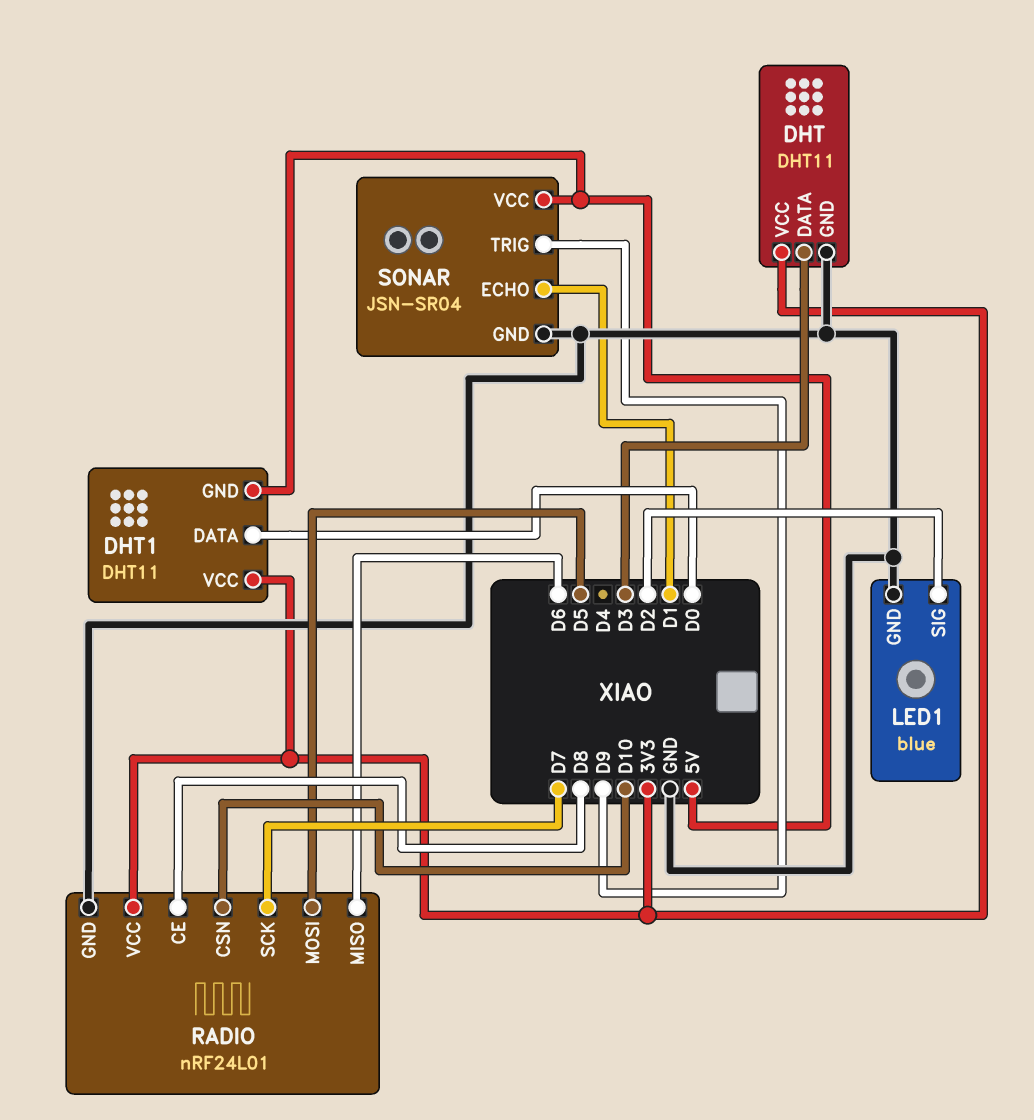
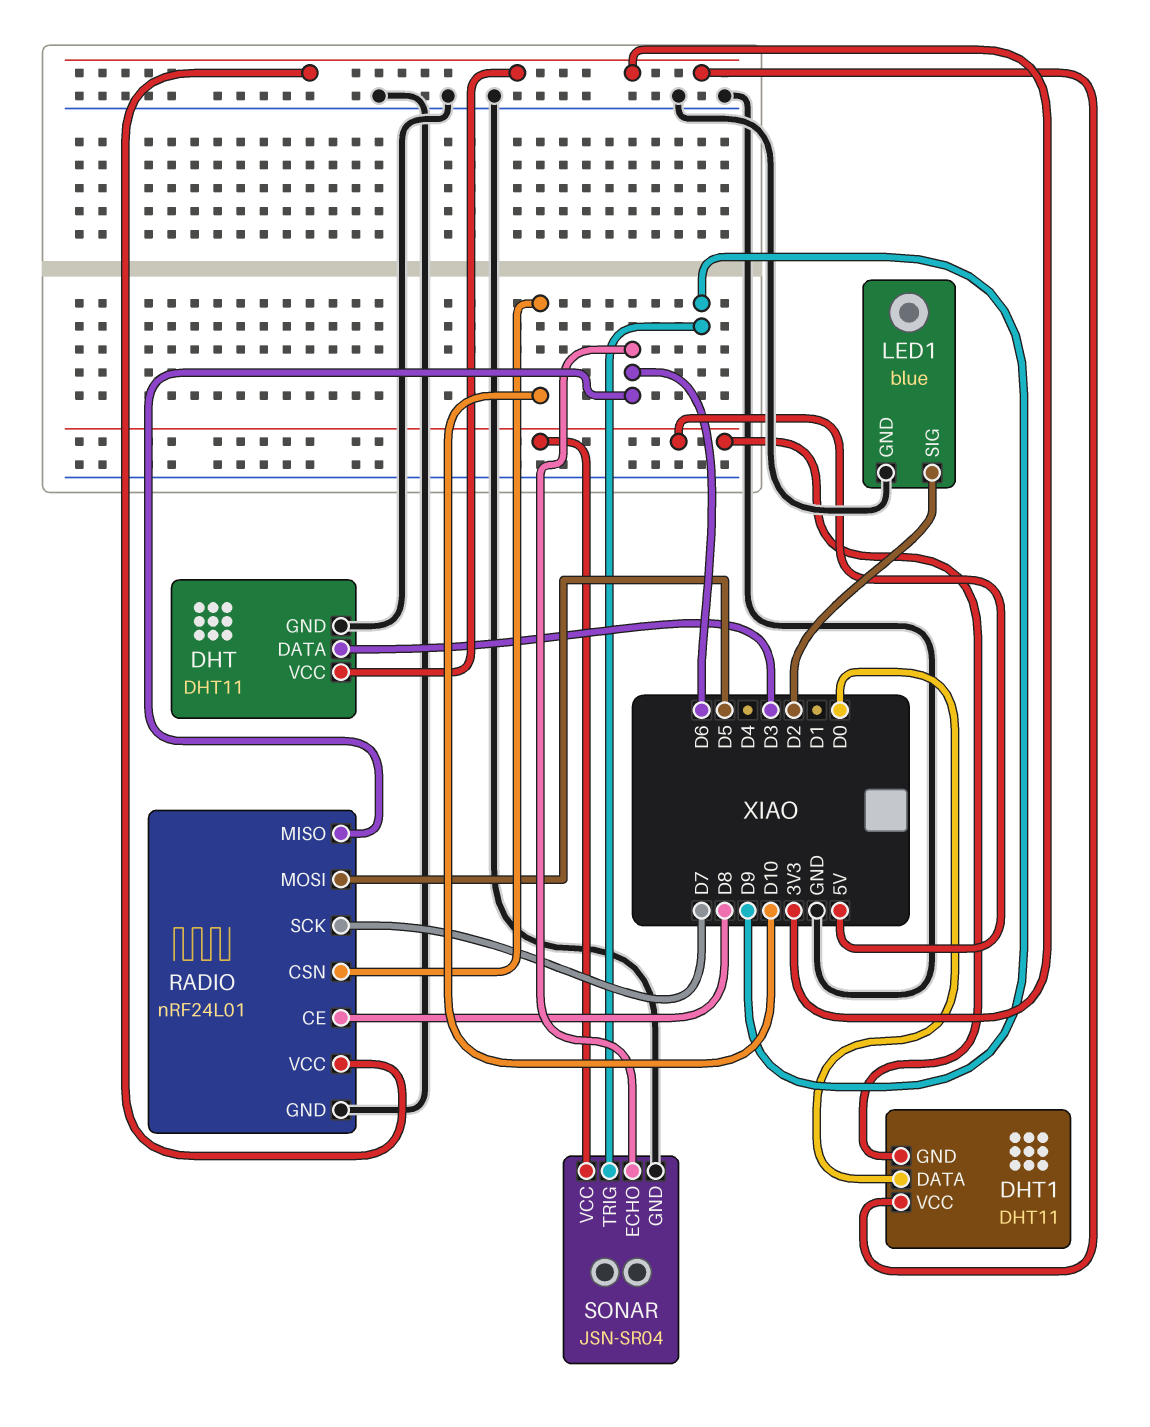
SONAR pin ECHO: D1 -> D6

